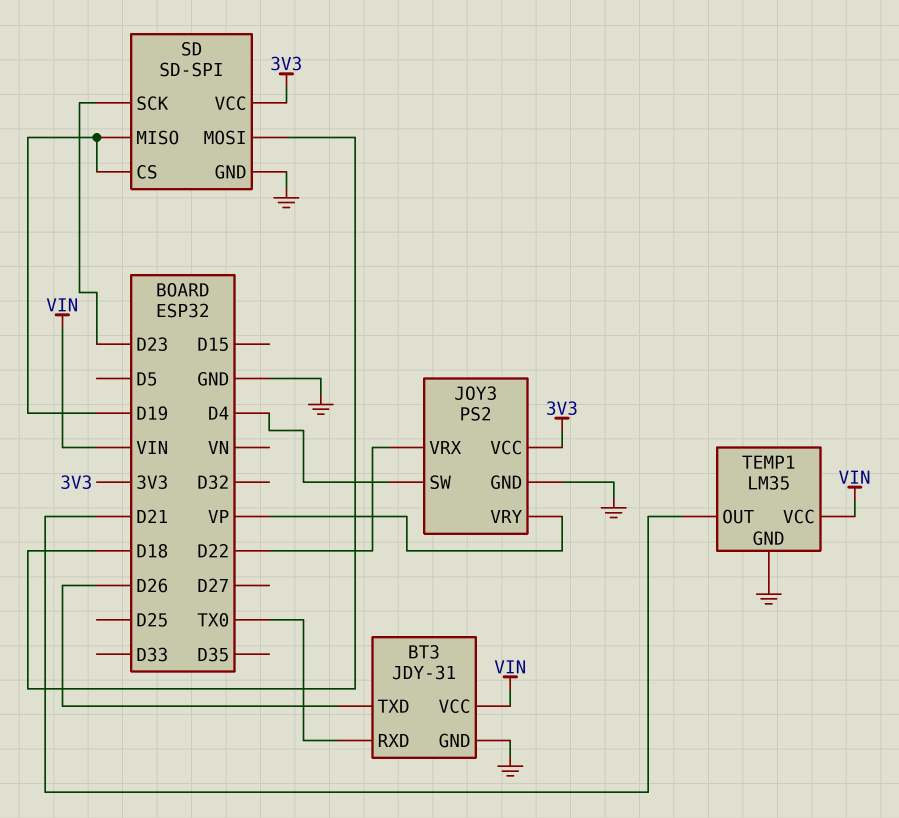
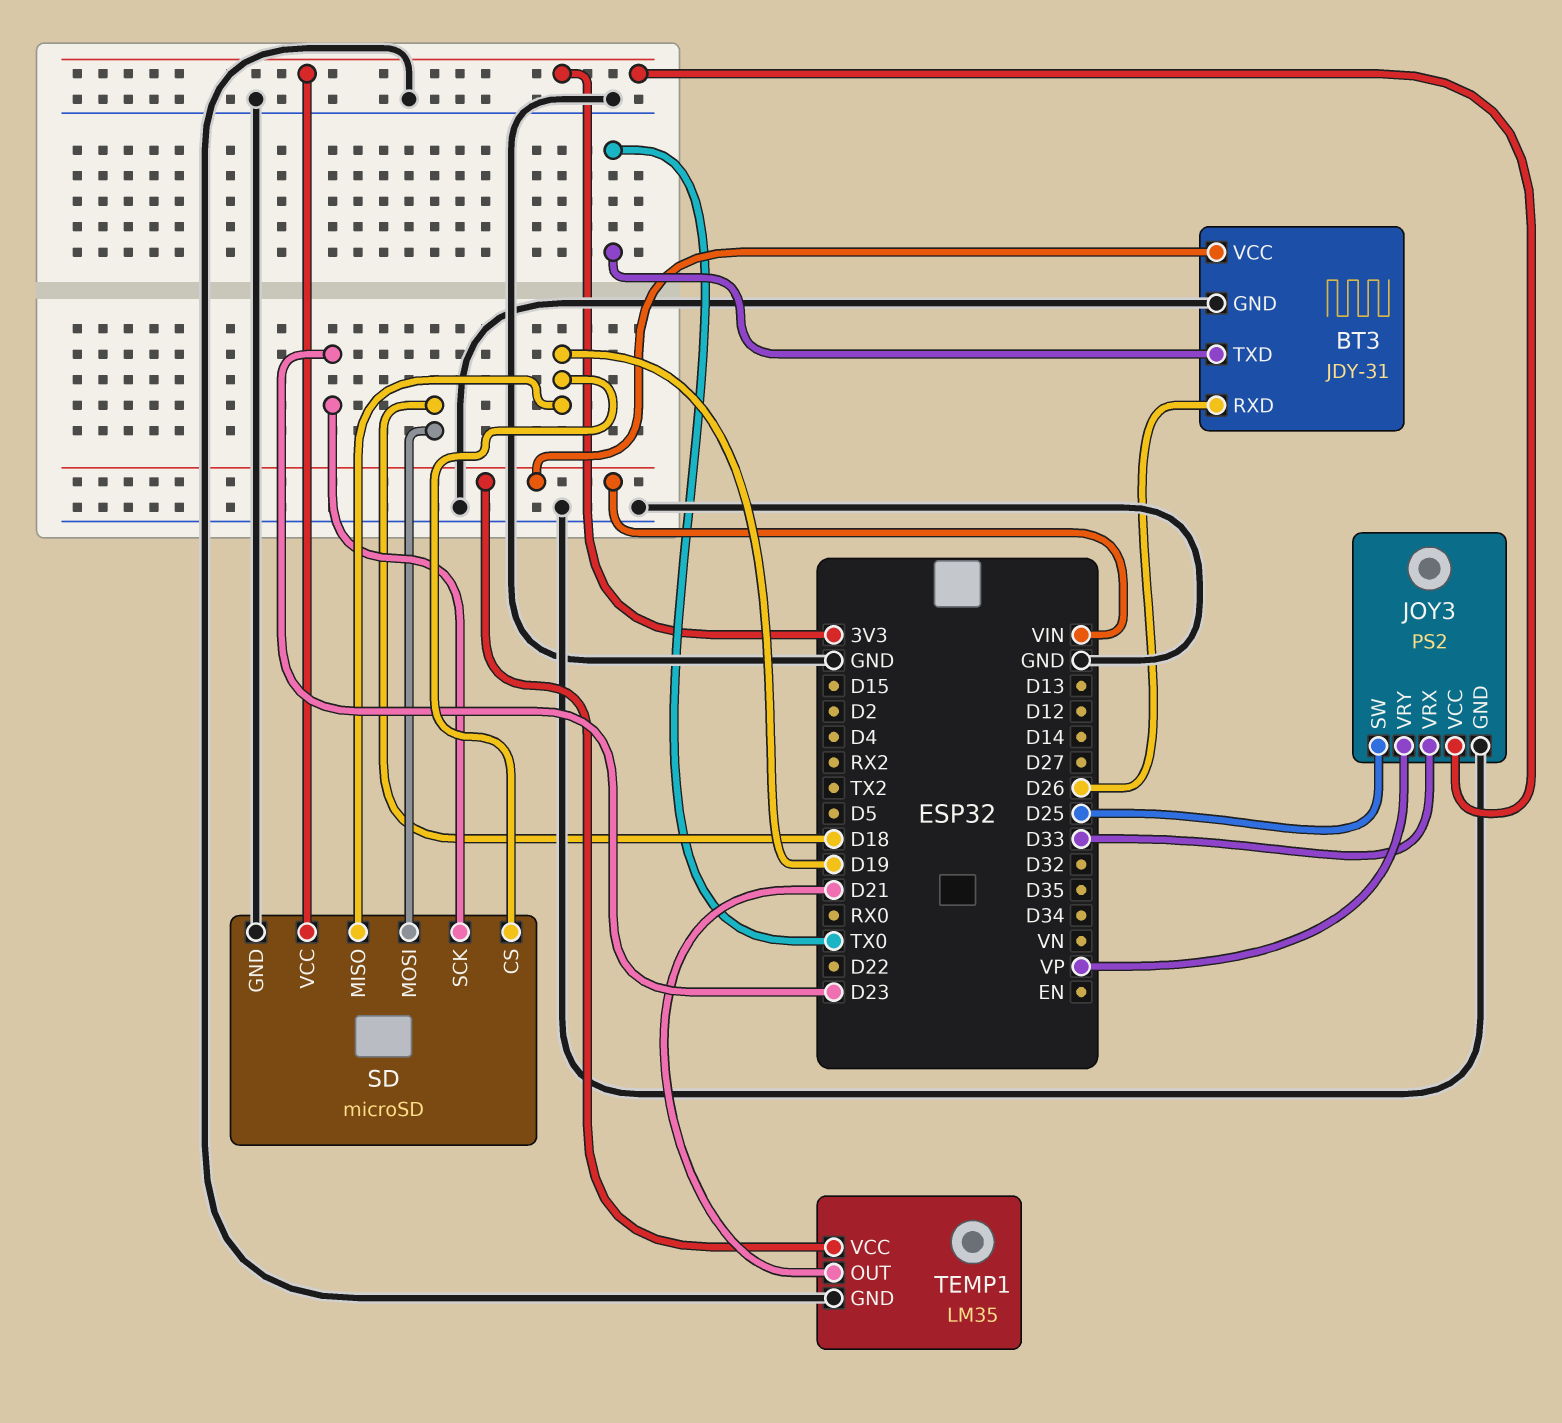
BT3 pin RXD: TX0 -> D26
BT3 pin TXD: D26 -> TX0
JOY3 pin SW: D4 -> D25
JOY3 pin VRX: D22 -> D33
SD: SD-SPI -> microSD

